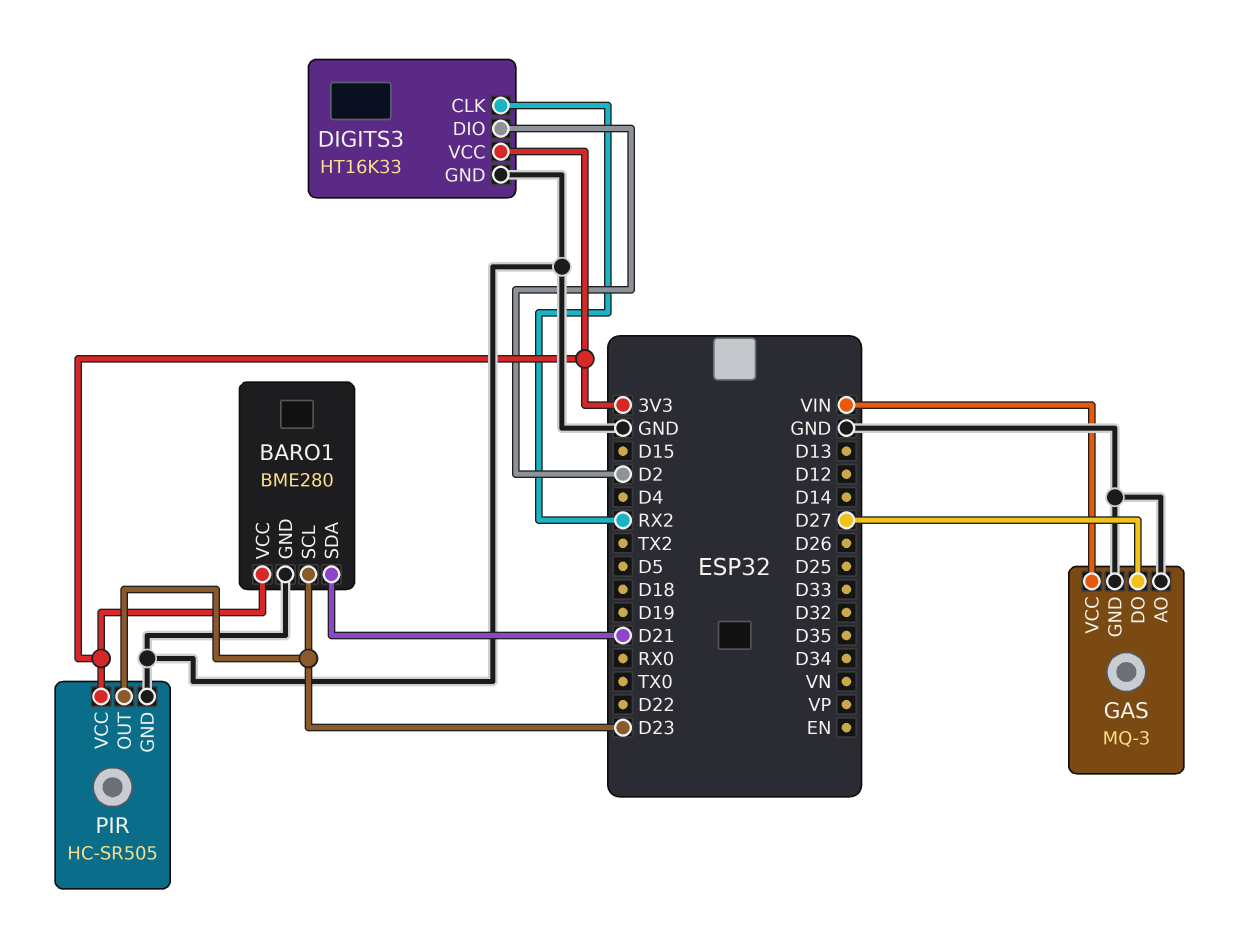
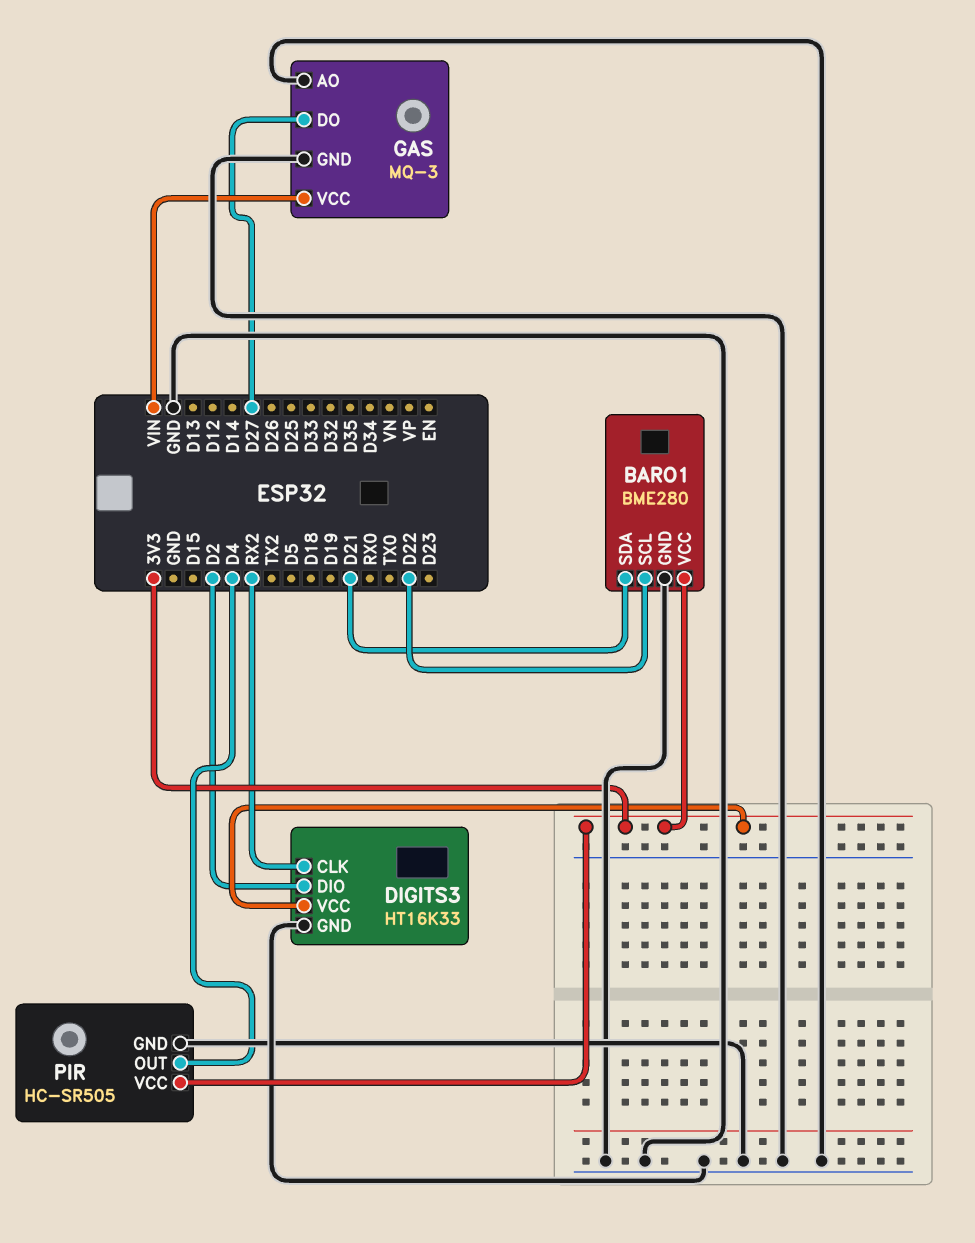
BARO1 pin SCL: D23 -> D22
PIR pin OUT: D23 -> D4

